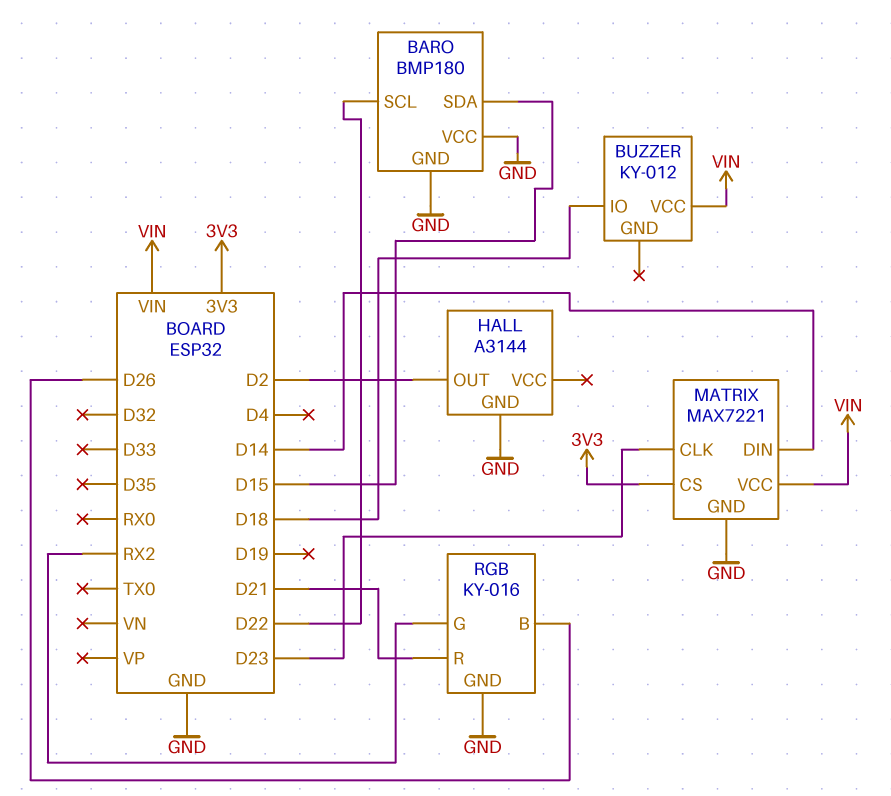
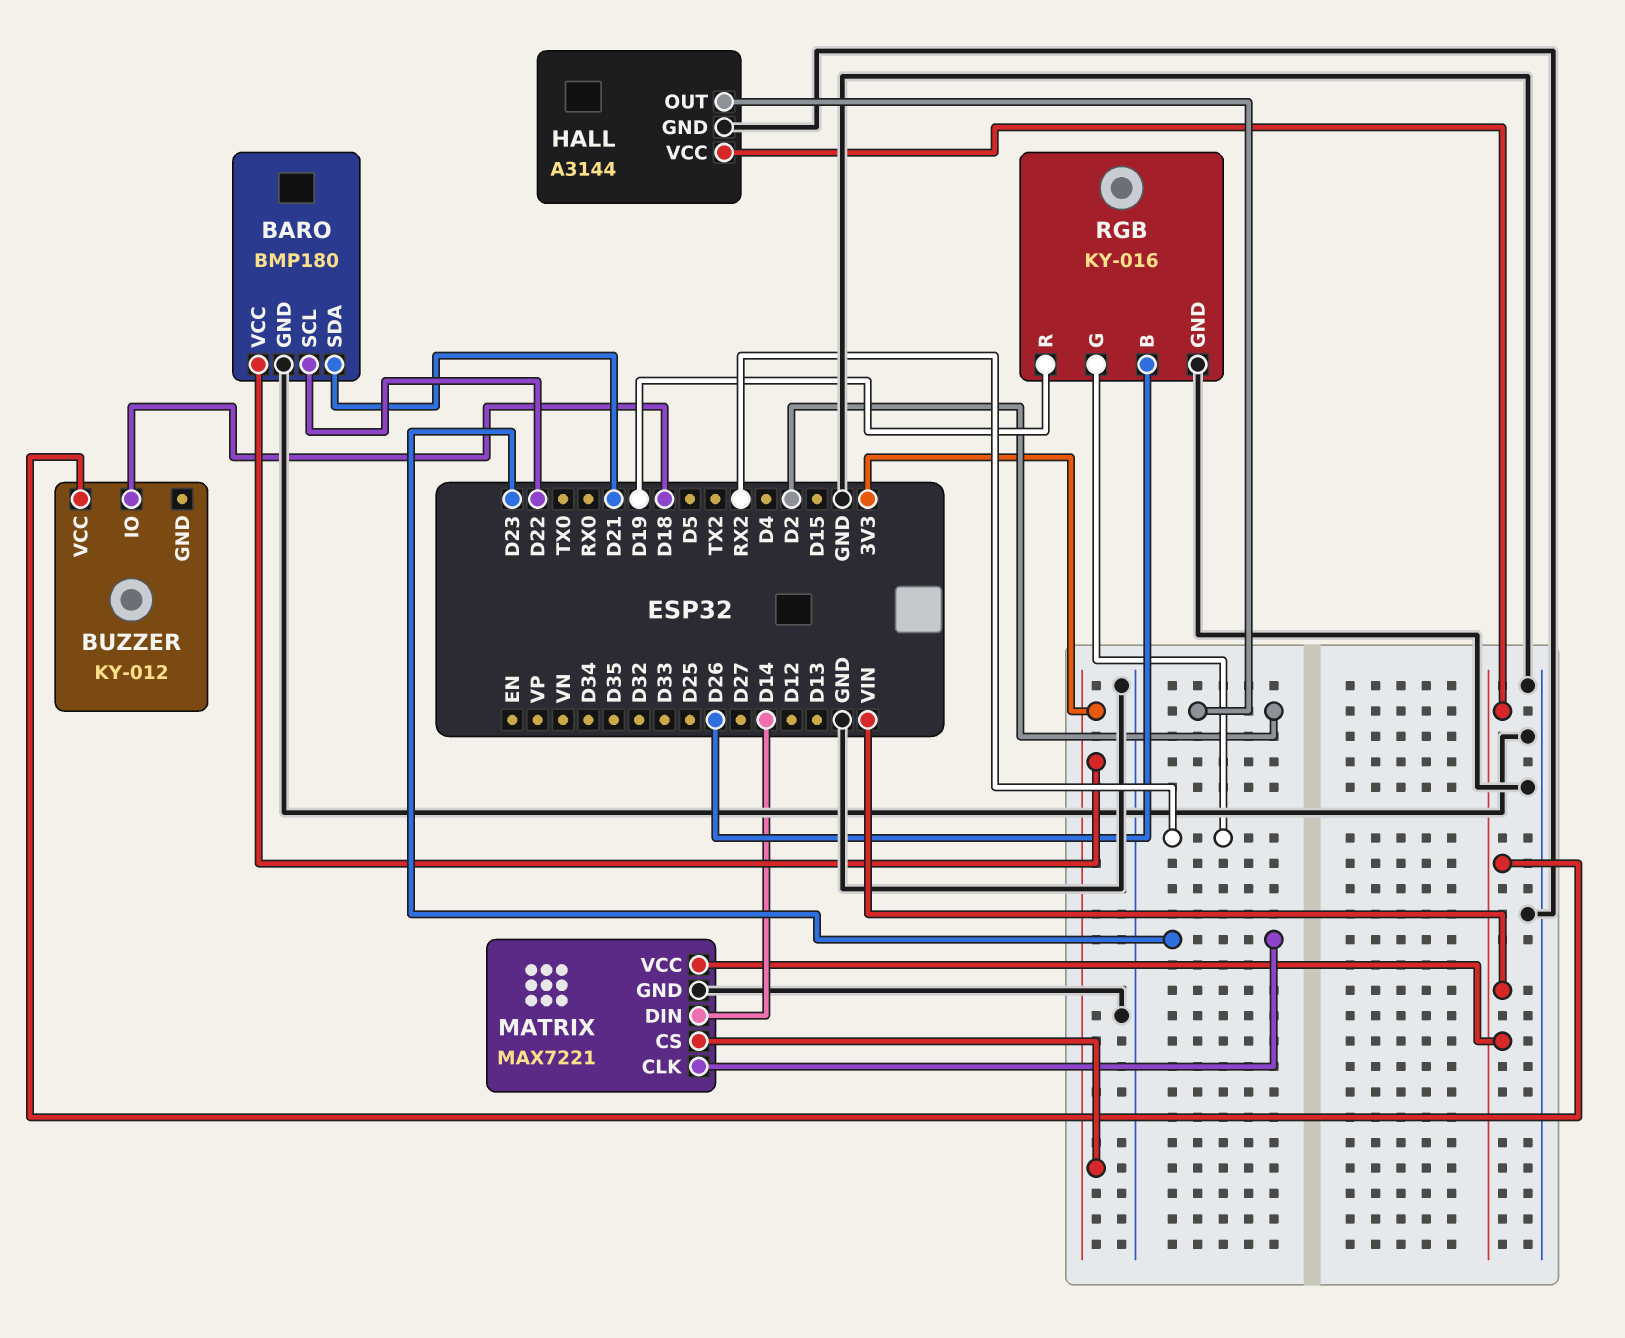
BARO pin SDA: D15 -> D21
BARO pin VCC: GND -> 3V3
HALL pin VCC: none -> VIN
RGB pin R: D21 -> D19

